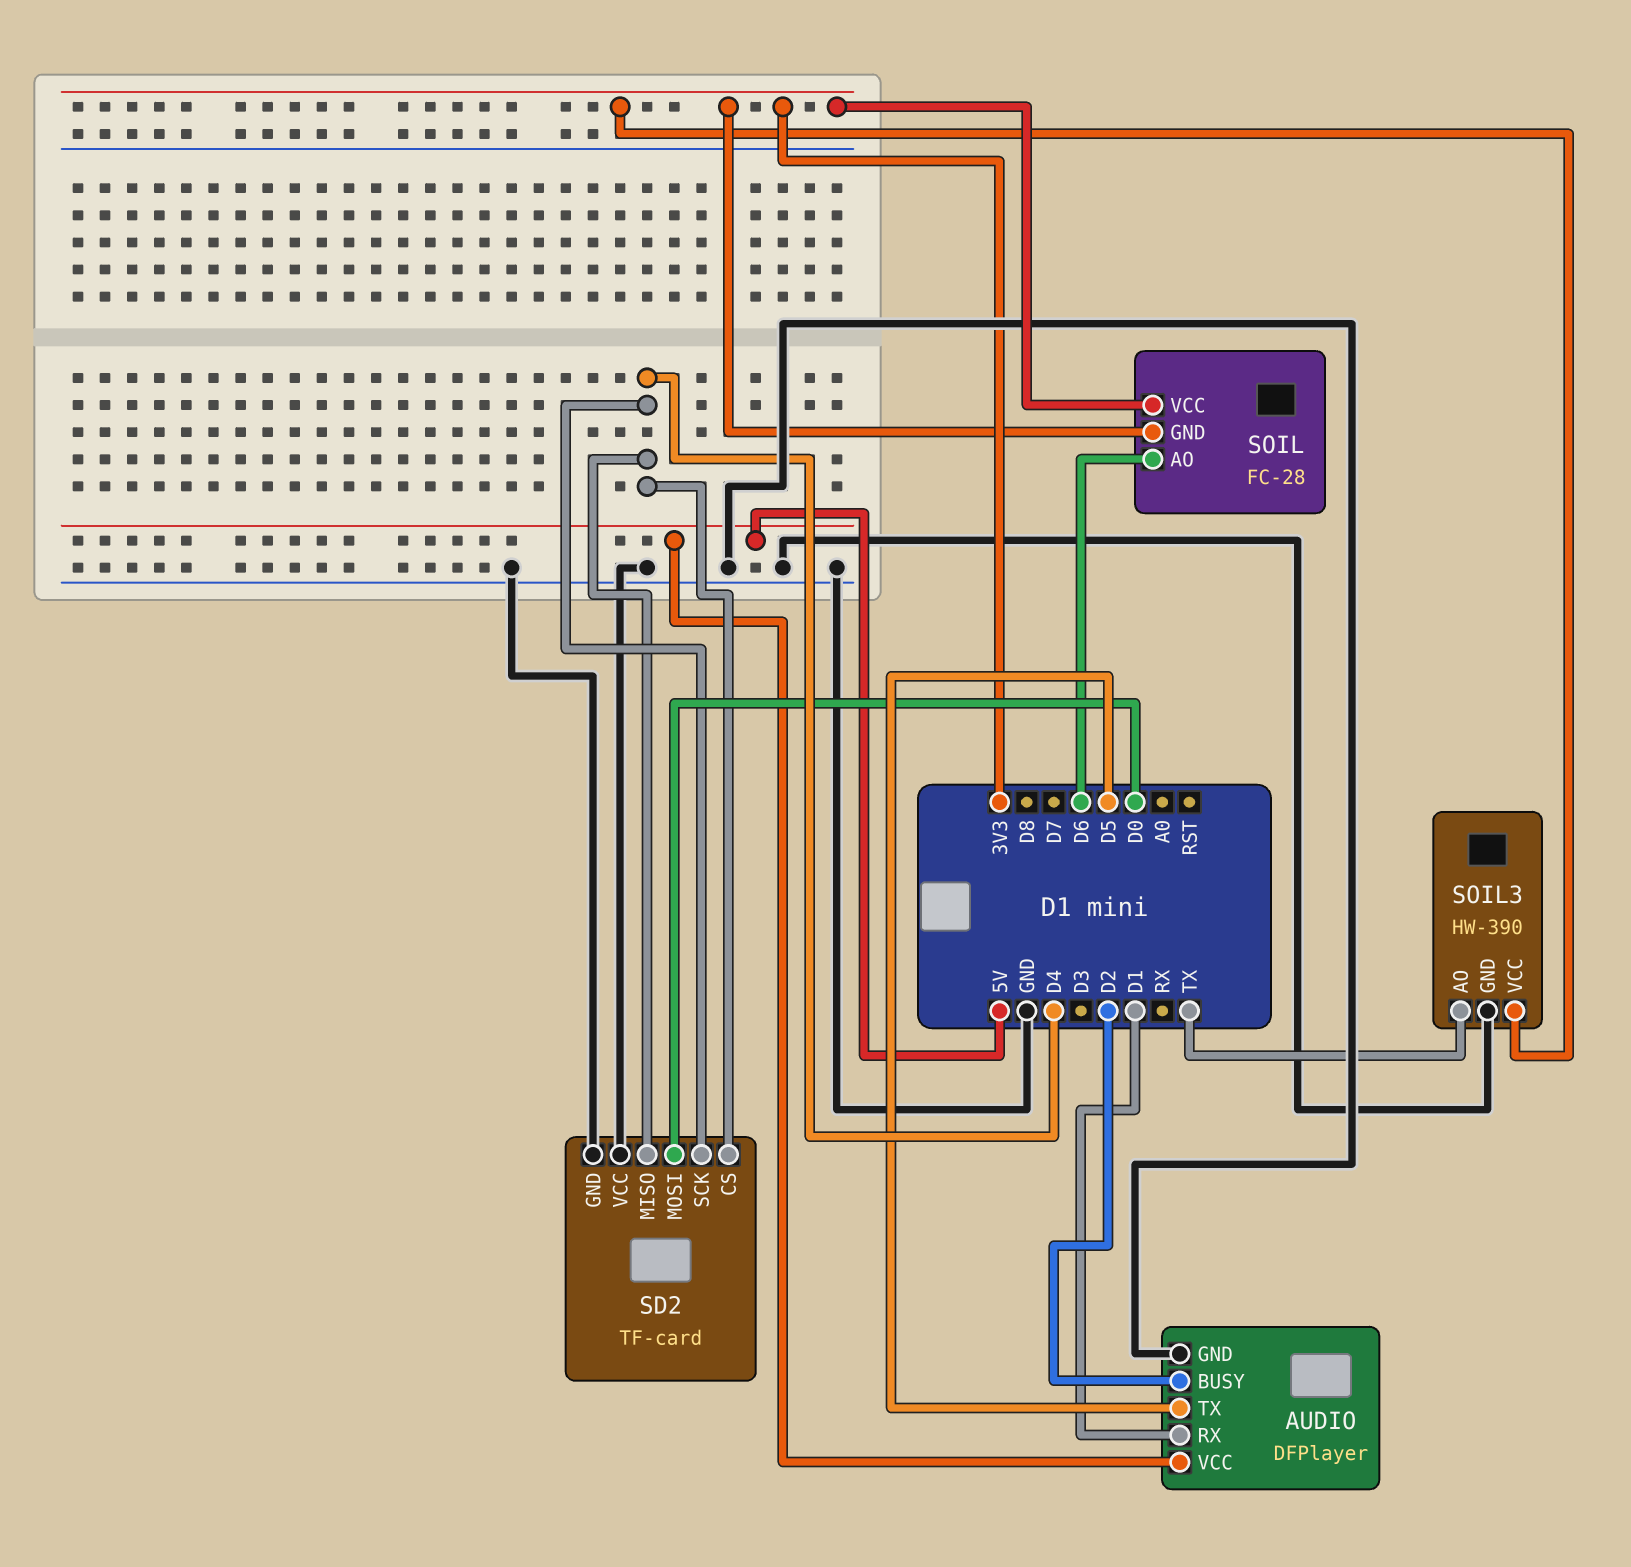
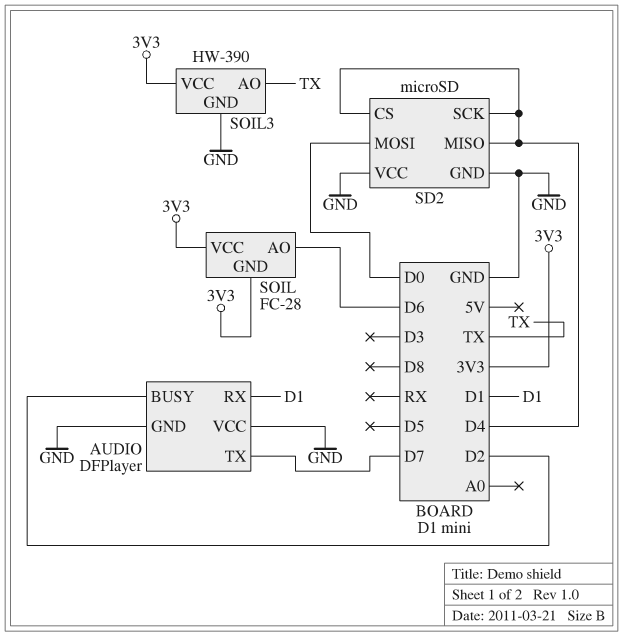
AUDIO pin TX: D5 -> D7
AUDIO pin VCC: 5V -> GND
SD2: TF-card -> microSD

